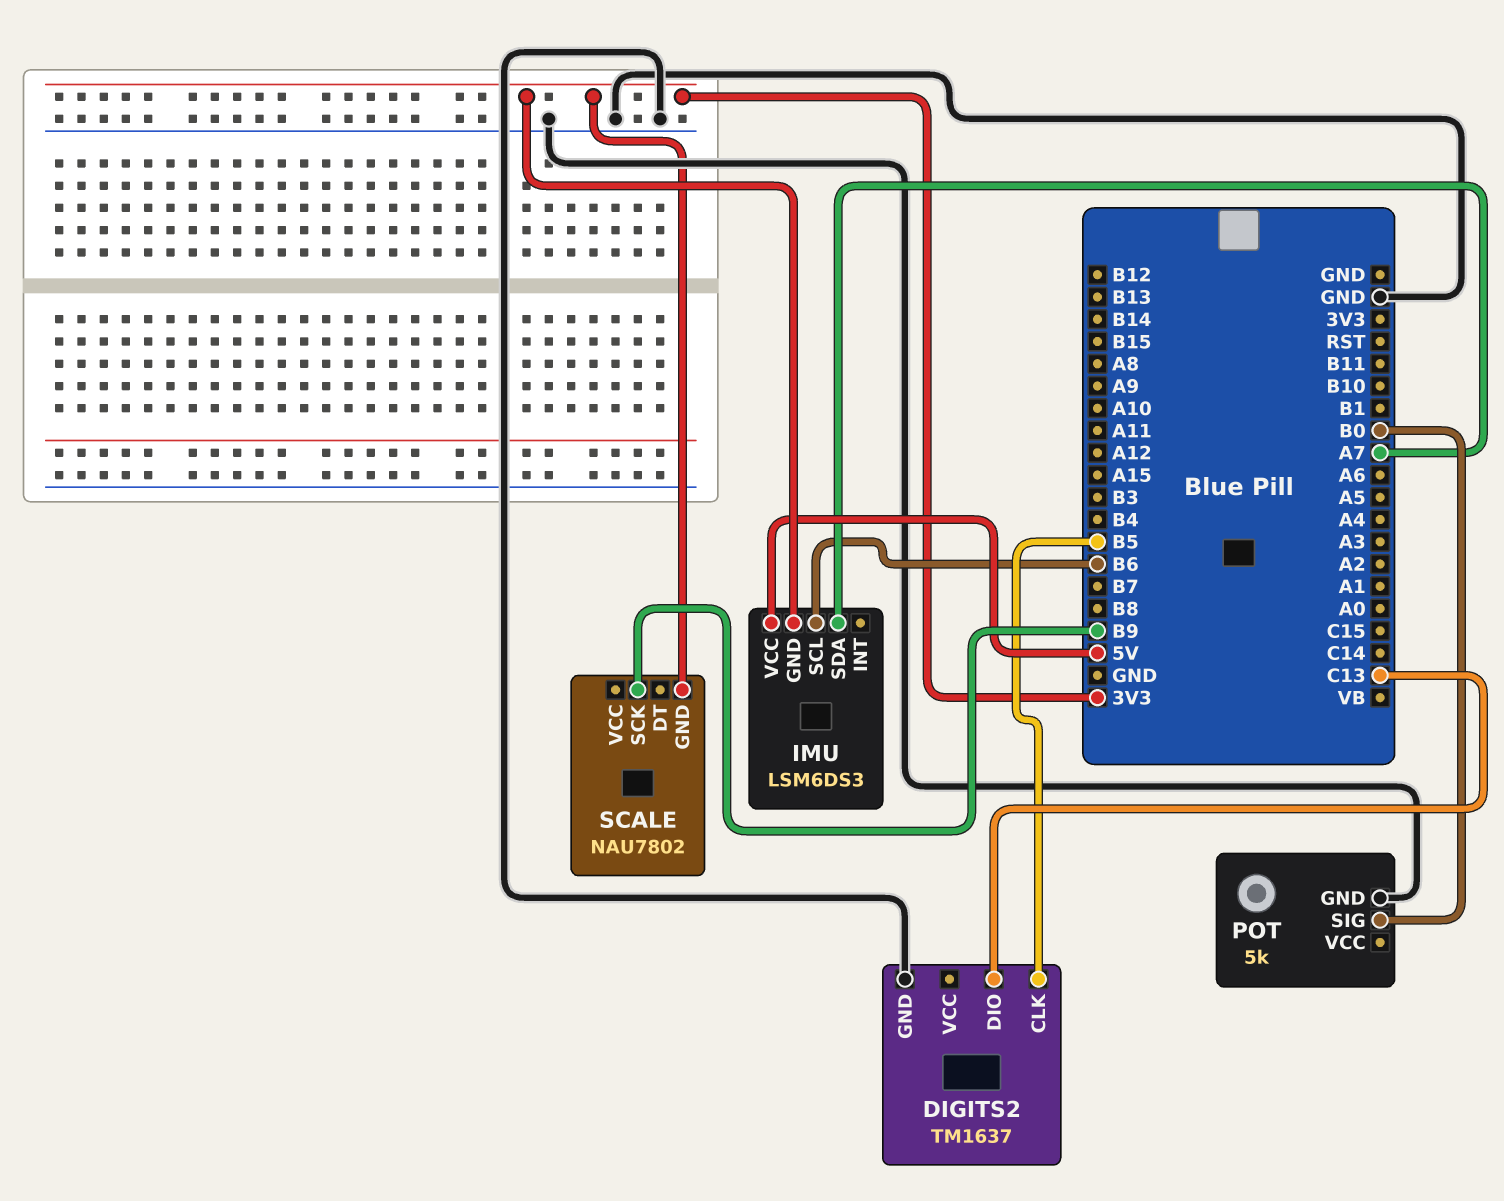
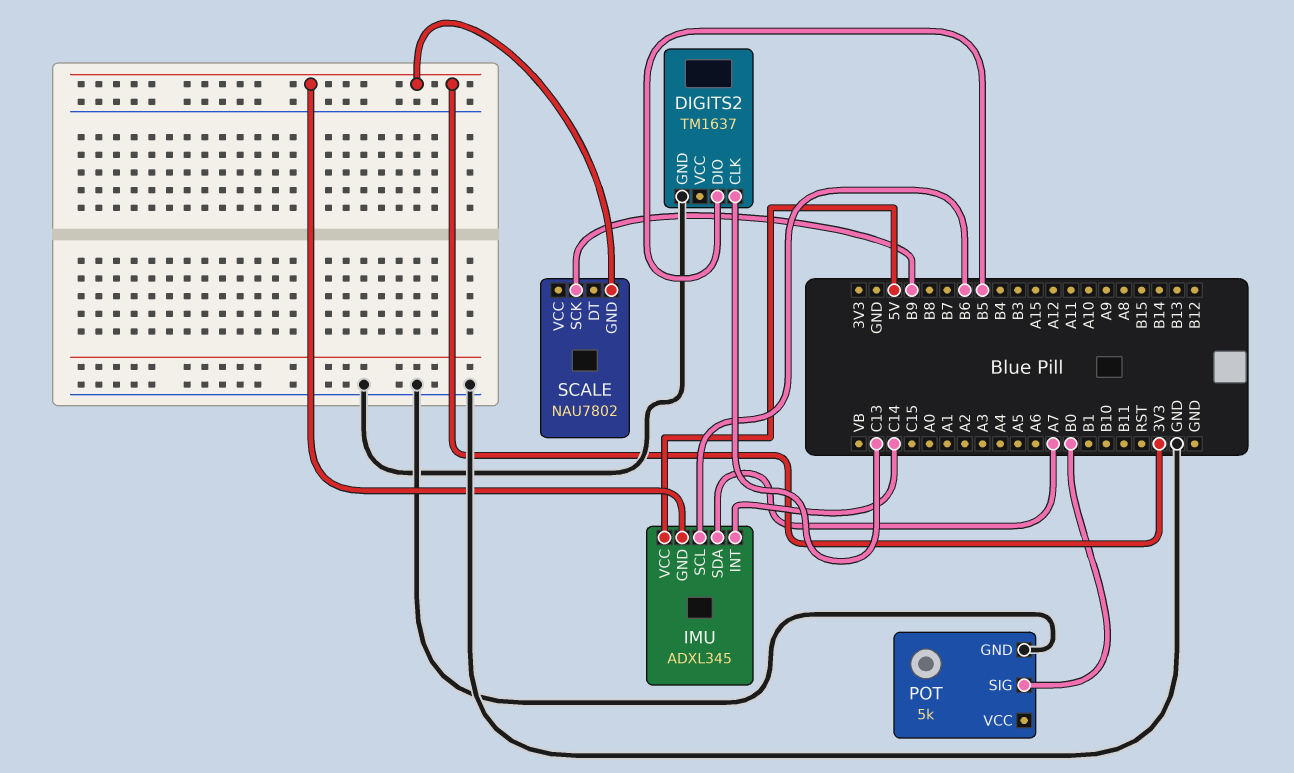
DIGITS2 pin CLK: B5 -> C13
DIGITS2 pin DIO: C13 -> B5
IMU: LSM6DS3 -> ADXL345
IMU pin INT: none -> C14

